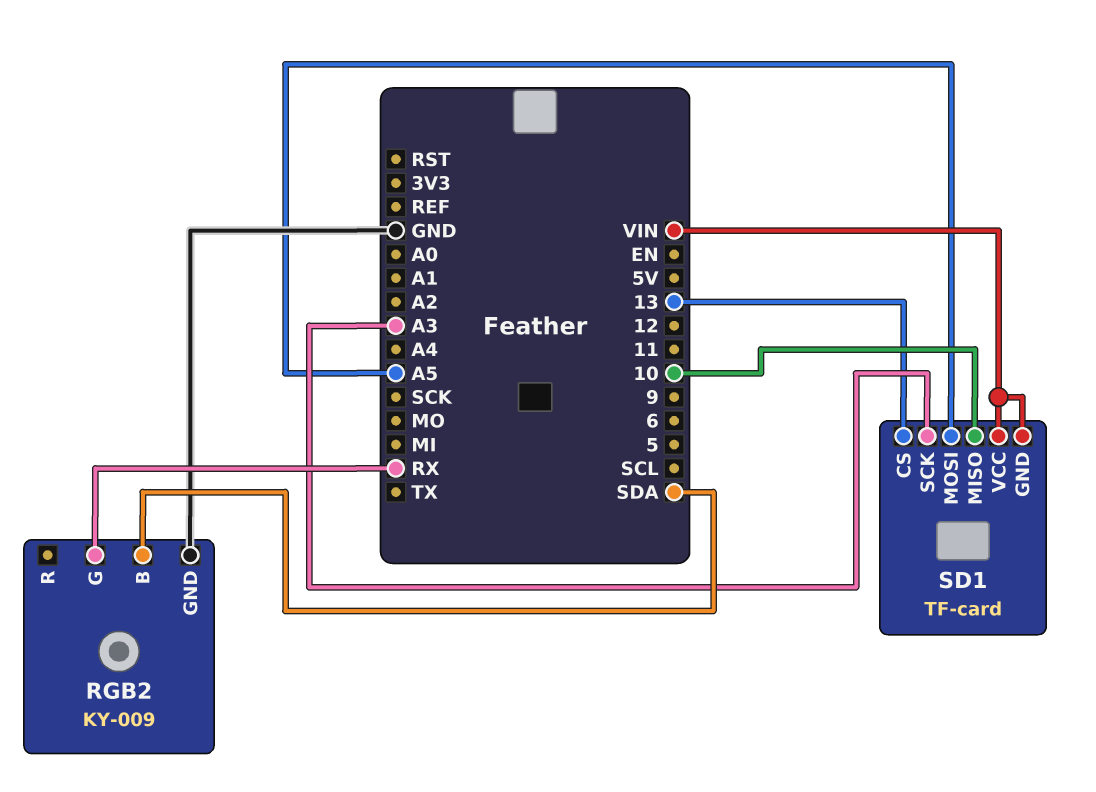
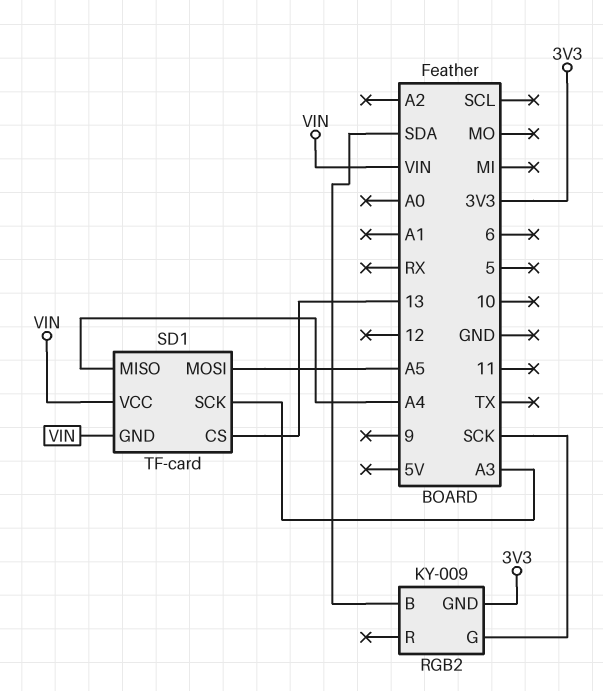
RGB2 pin G: RX -> SCK
RGB2 pin GND: GND -> 3V3
SD1 pin MISO: 10 -> A4

